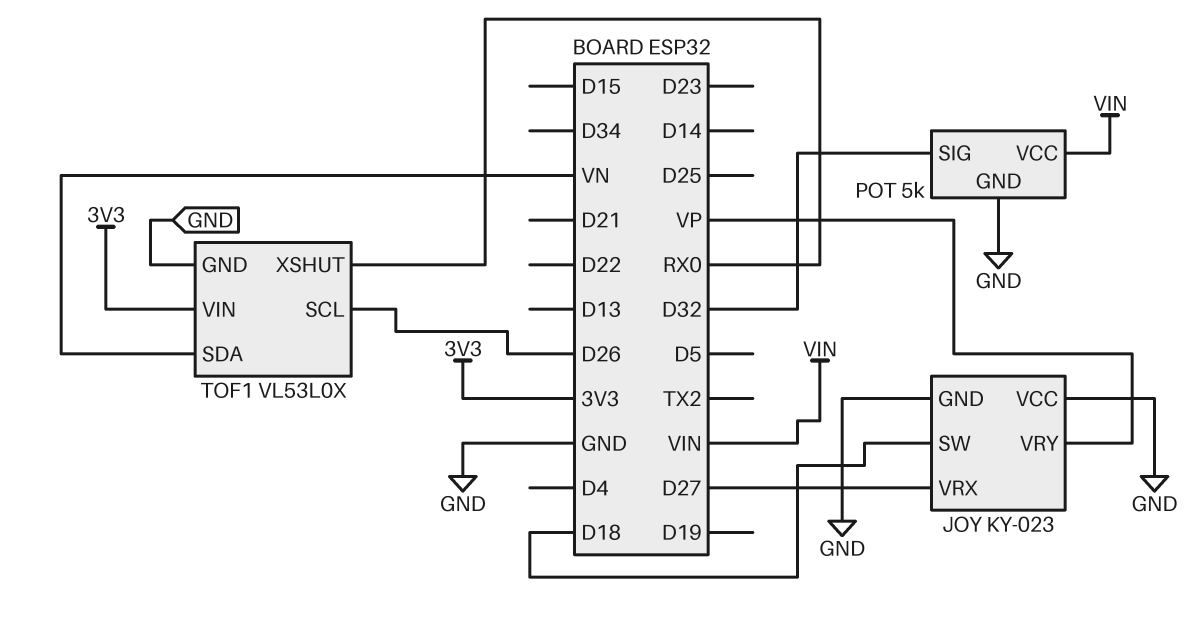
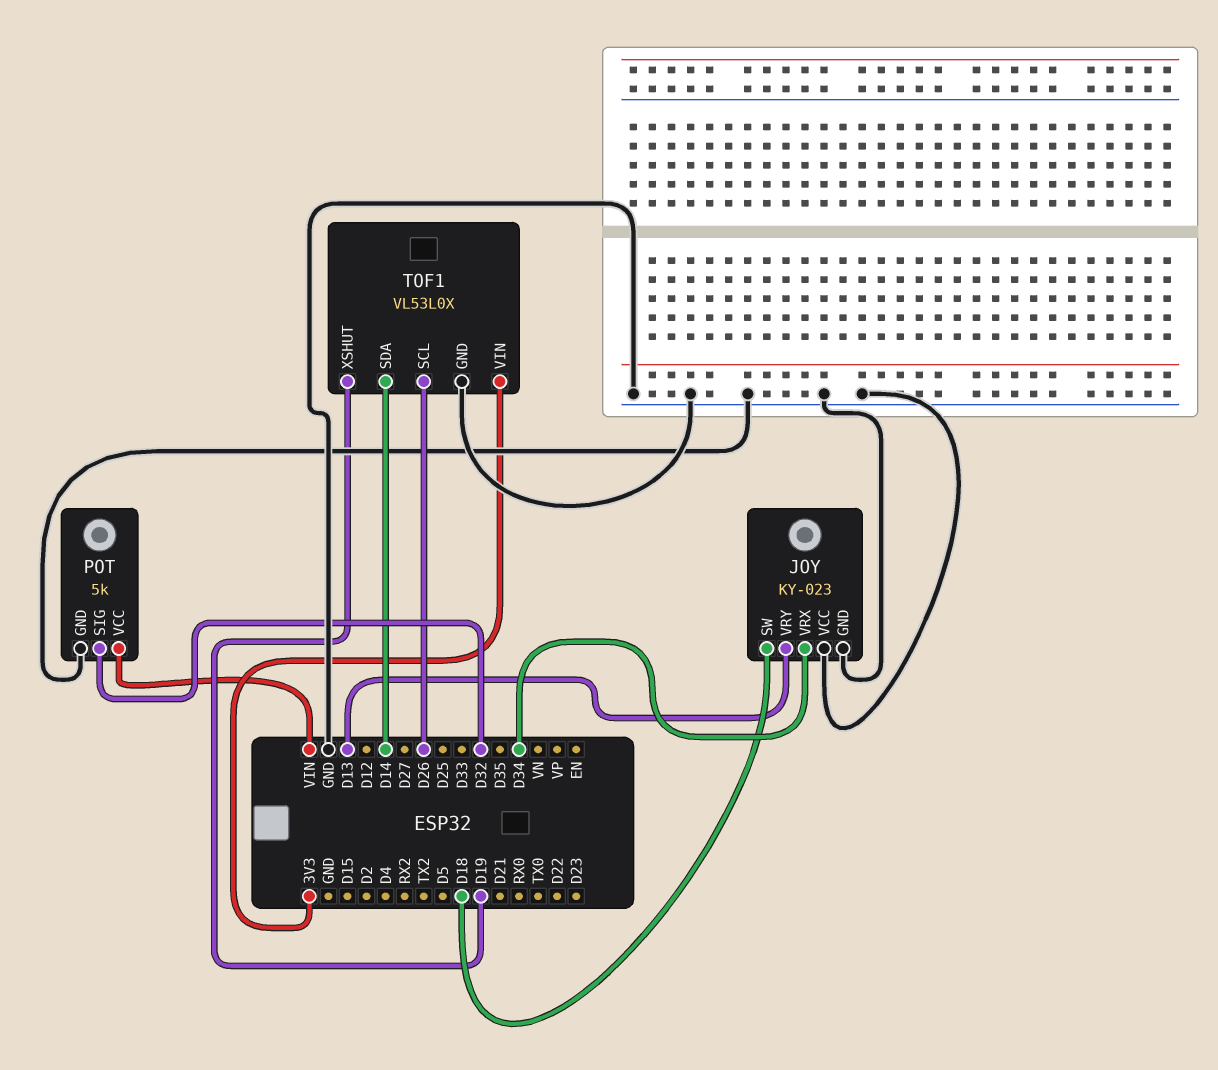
JOY pin VRX: D27 -> D34
JOY pin VRY: VP -> D13
TOF1 pin SDA: VN -> D14
TOF1 pin XSHUT: RX0 -> D19

